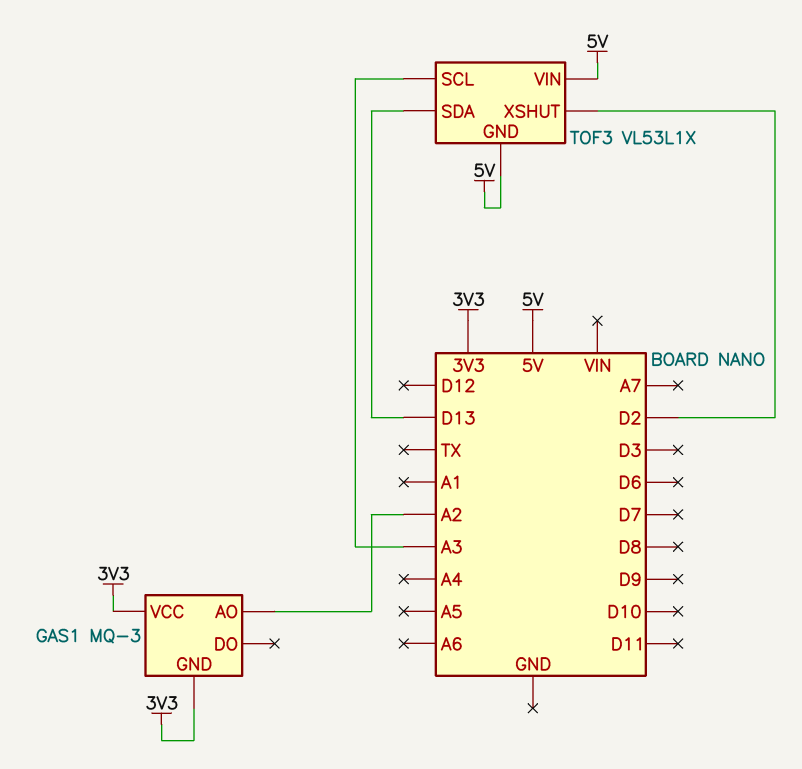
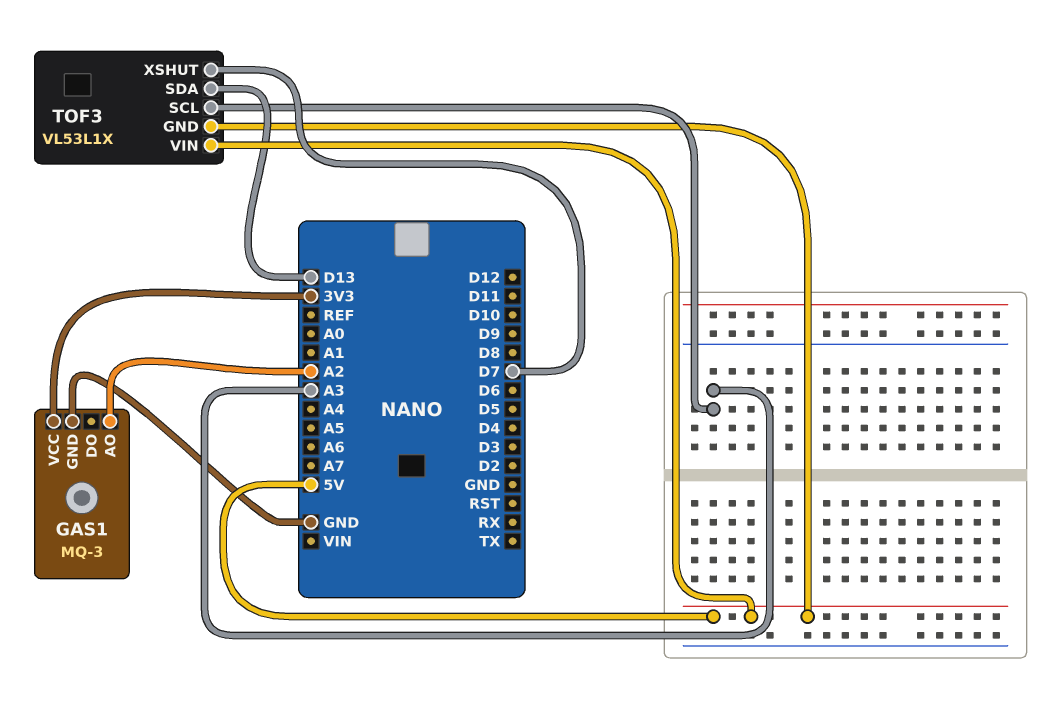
GAS1 pin GND: 3V3 -> GND
TOF3 pin XSHUT: D2 -> D7

